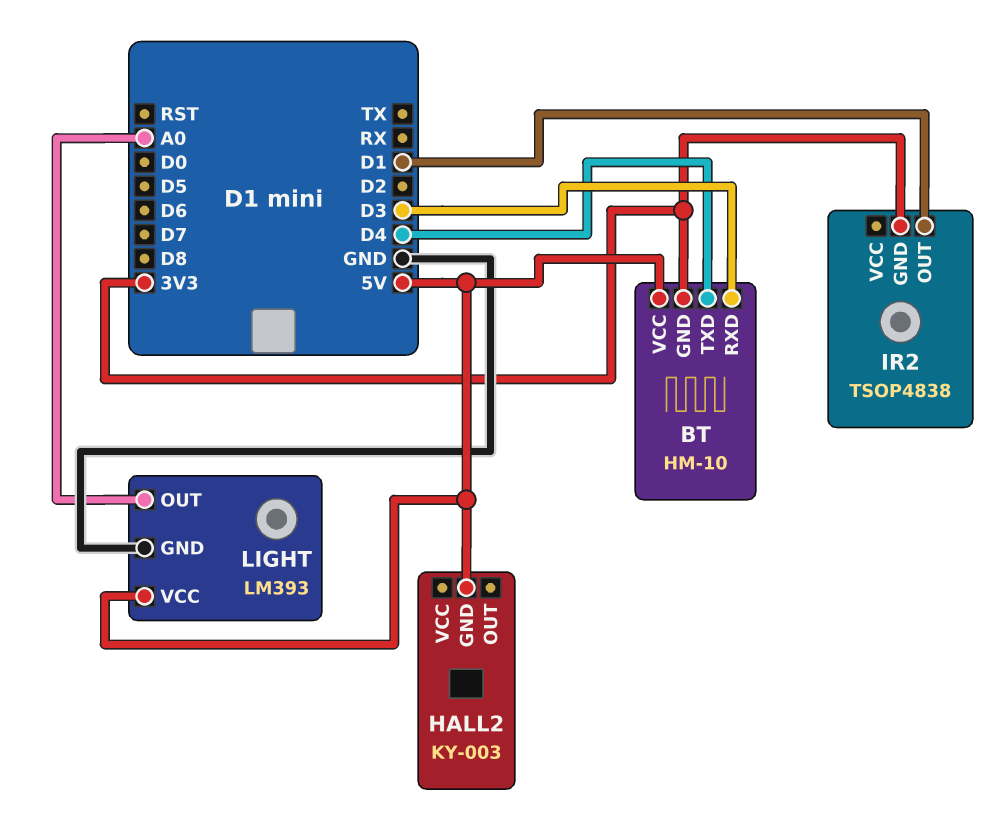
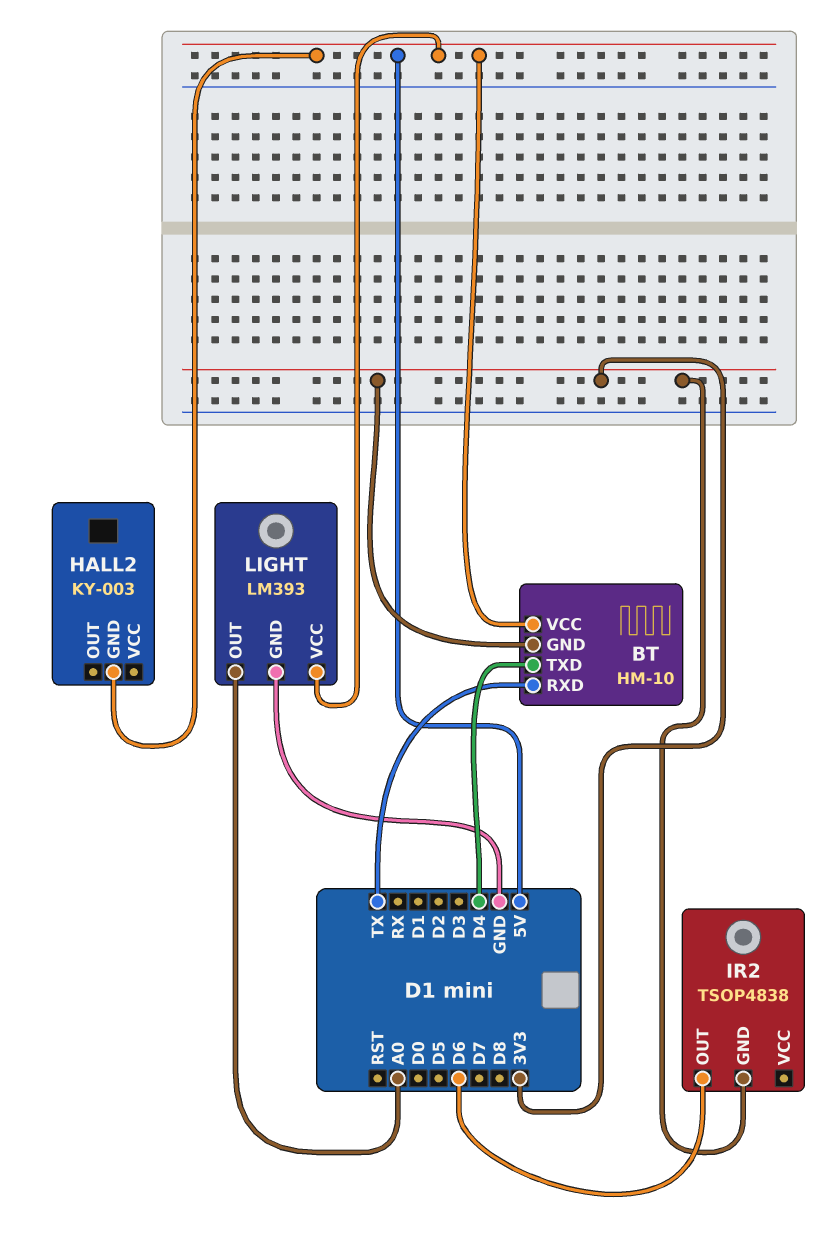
BT pin RXD: D3 -> TX
IR2 pin OUT: D1 -> D6

